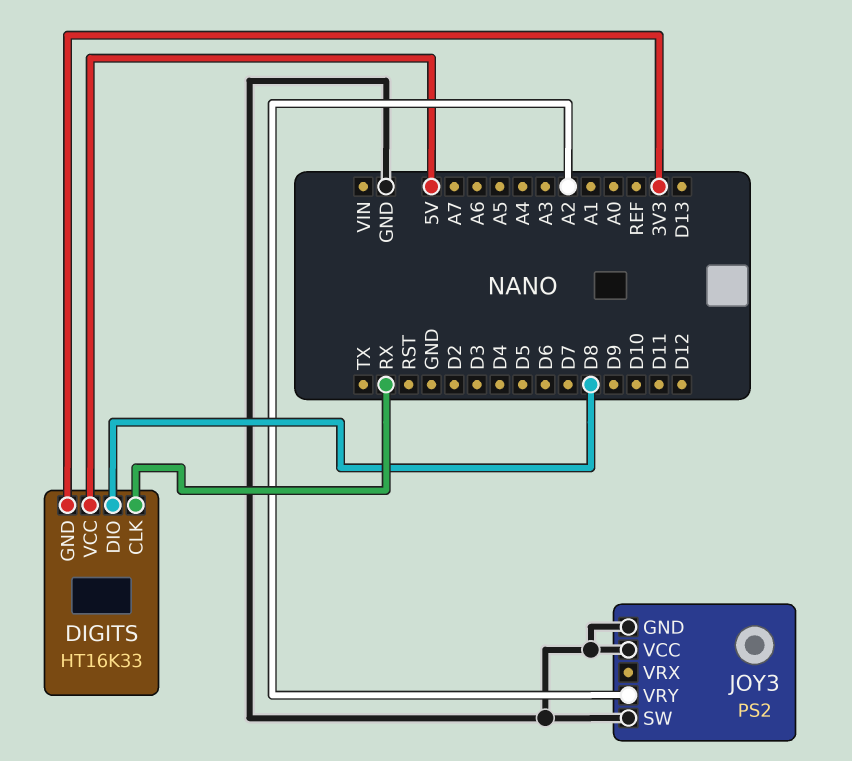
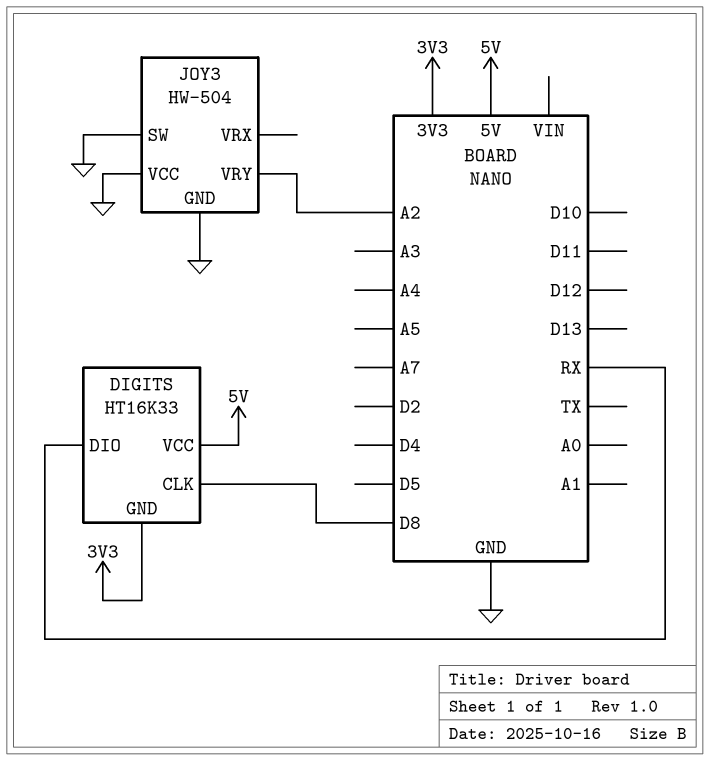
DIGITS pin CLK: RX -> D8
DIGITS pin DIO: D8 -> RX
JOY3: PS2 -> HW-504

